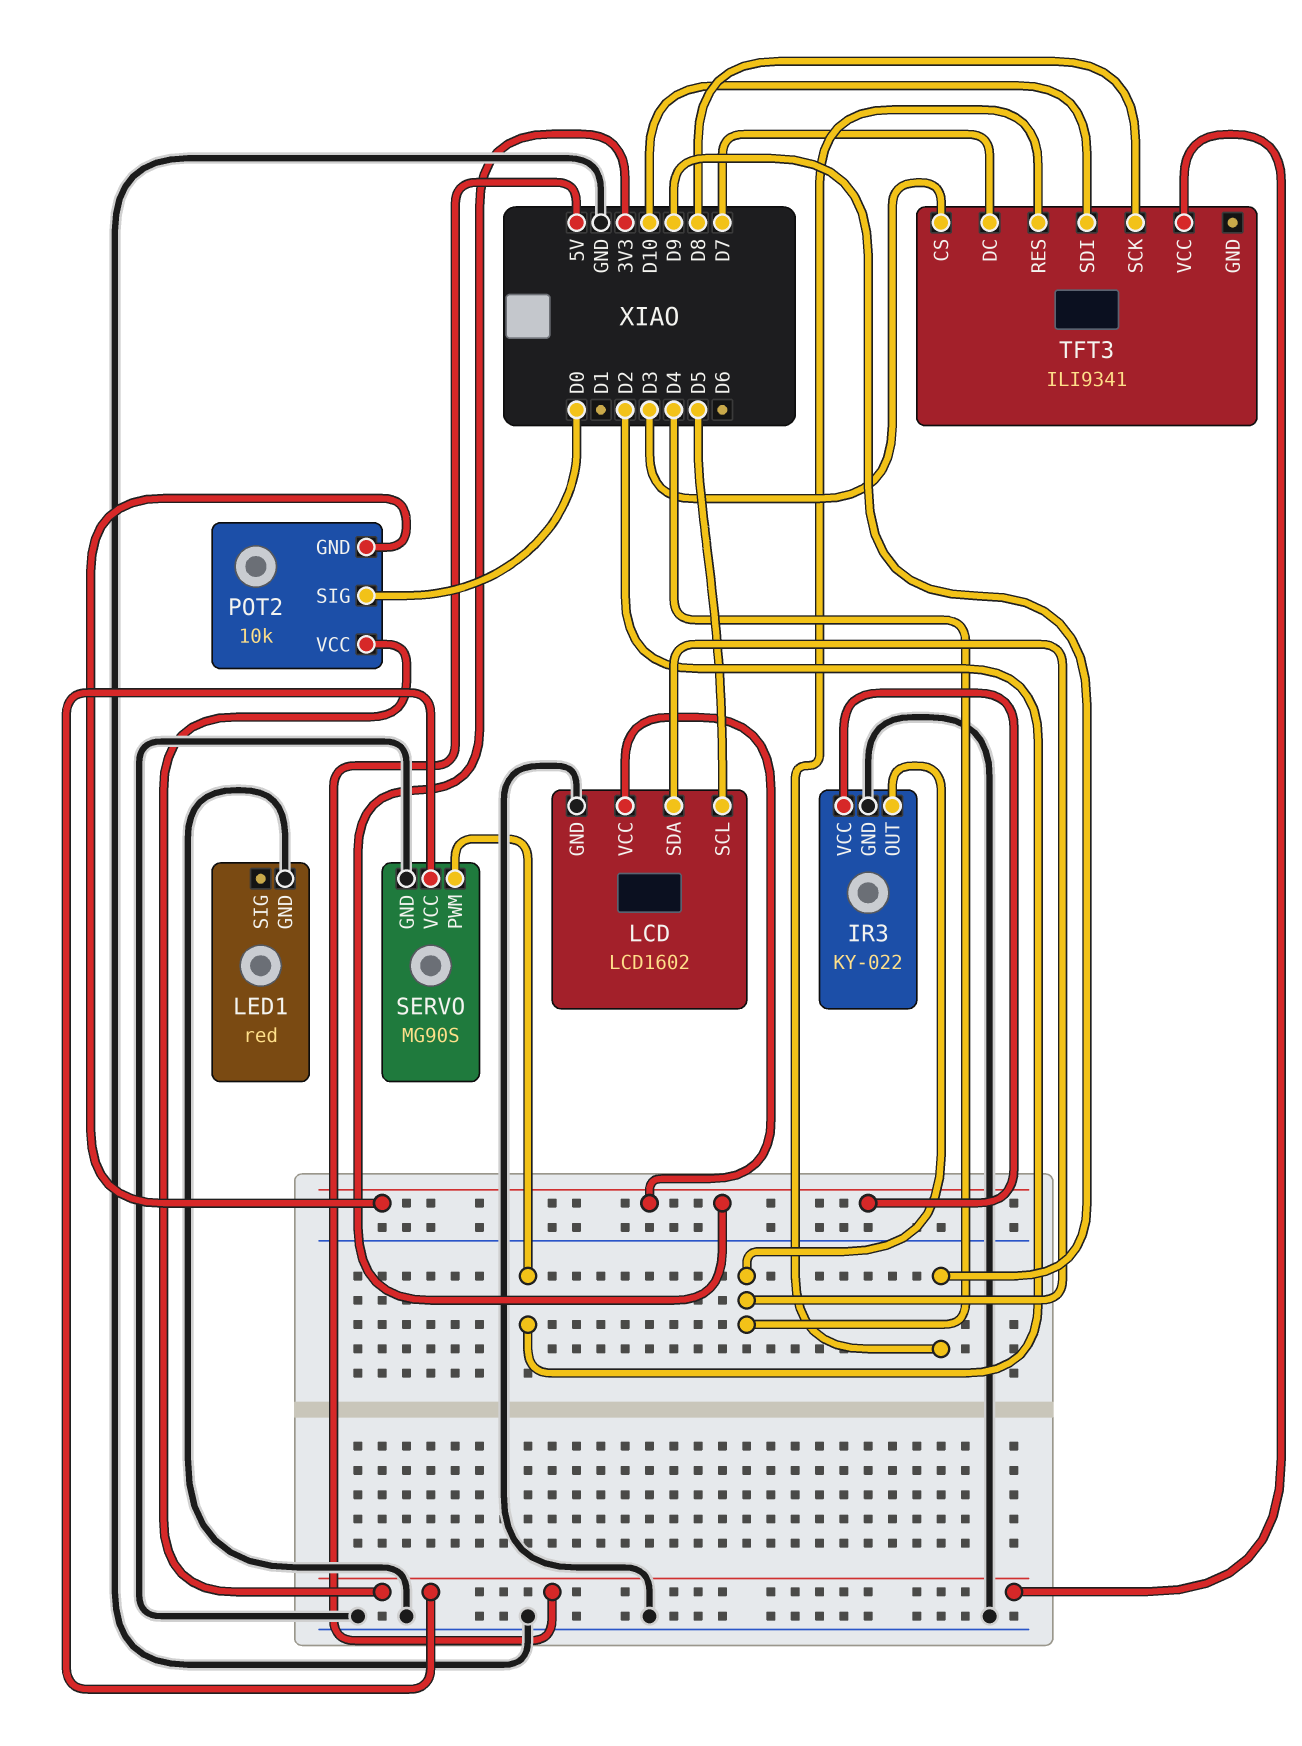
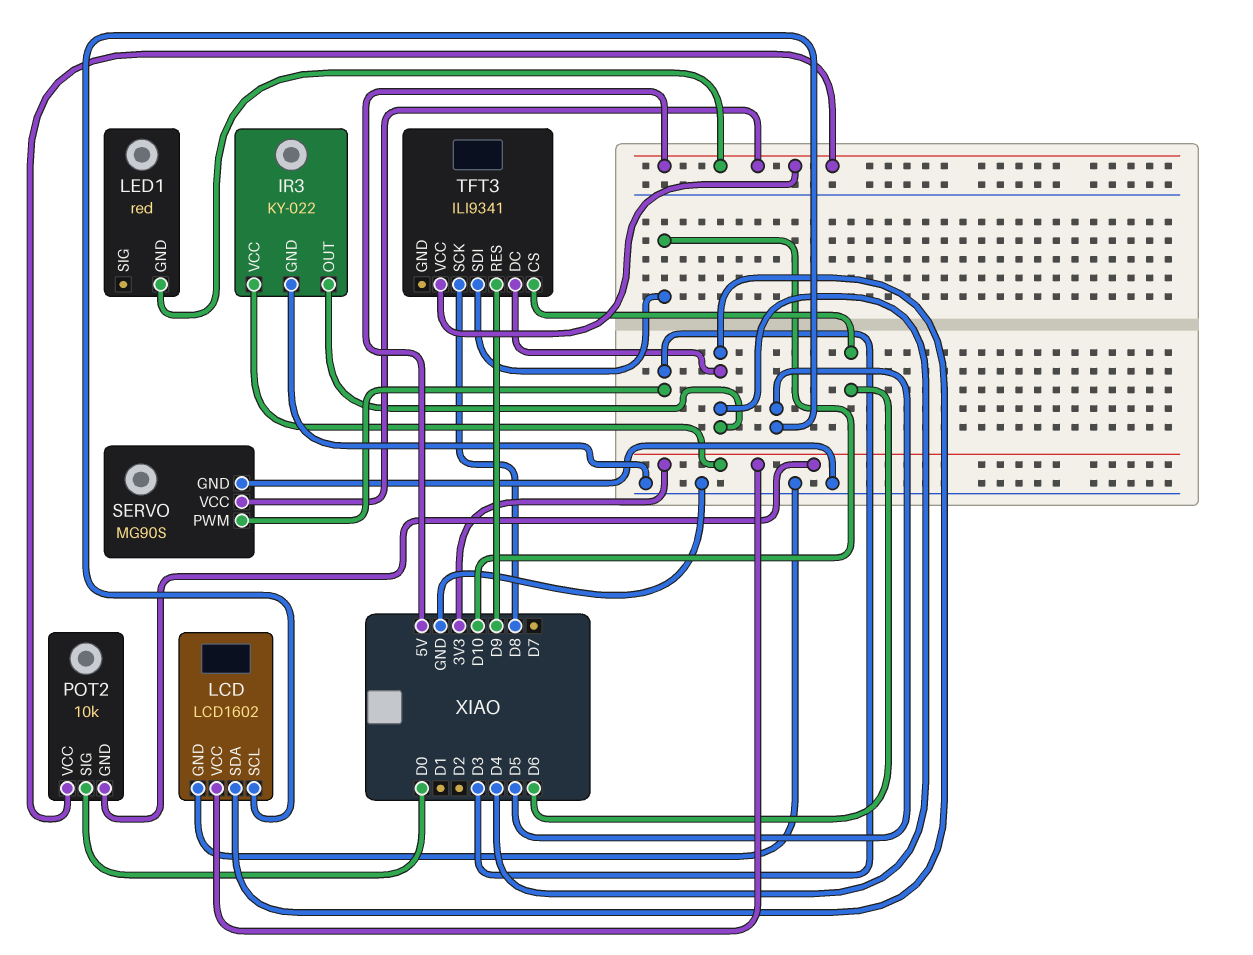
LED1 pin GND: GND -> 5V
SERVO pin PWM: D2 -> D3
TFT3 pin CS: D3 -> D6
TFT3 pin DC: D7 -> D4

